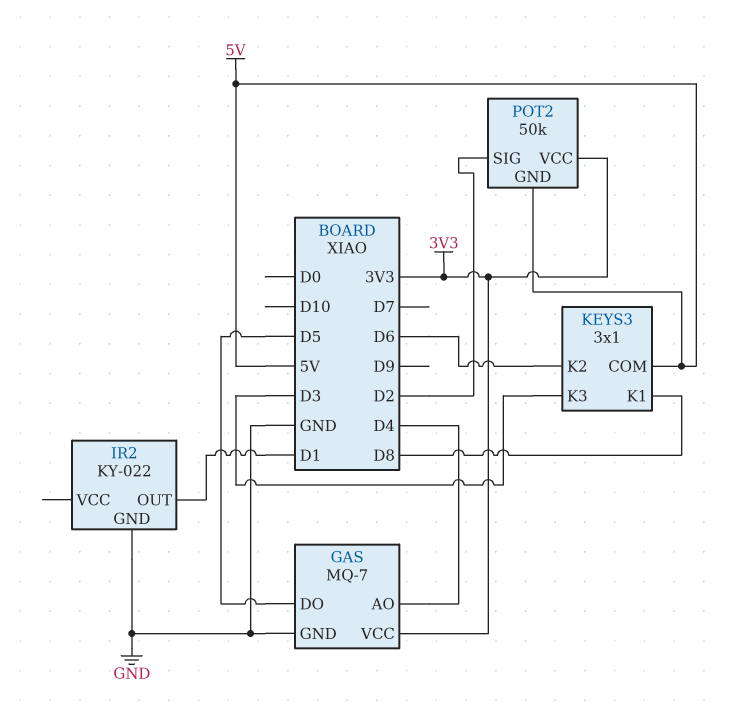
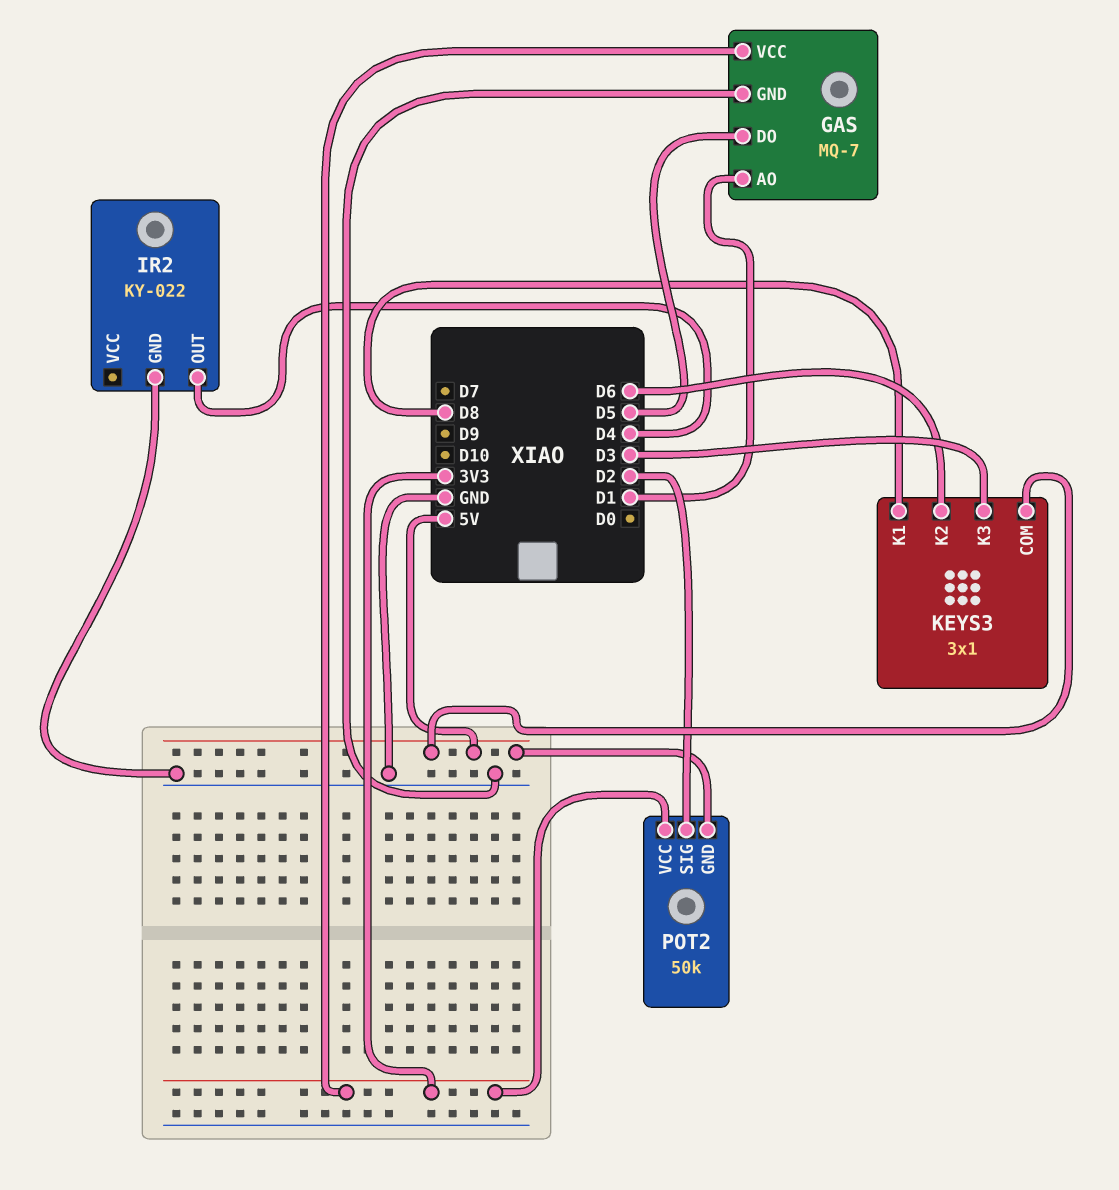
GAS pin AO: D4 -> D1
IR2 pin OUT: D1 -> D4

